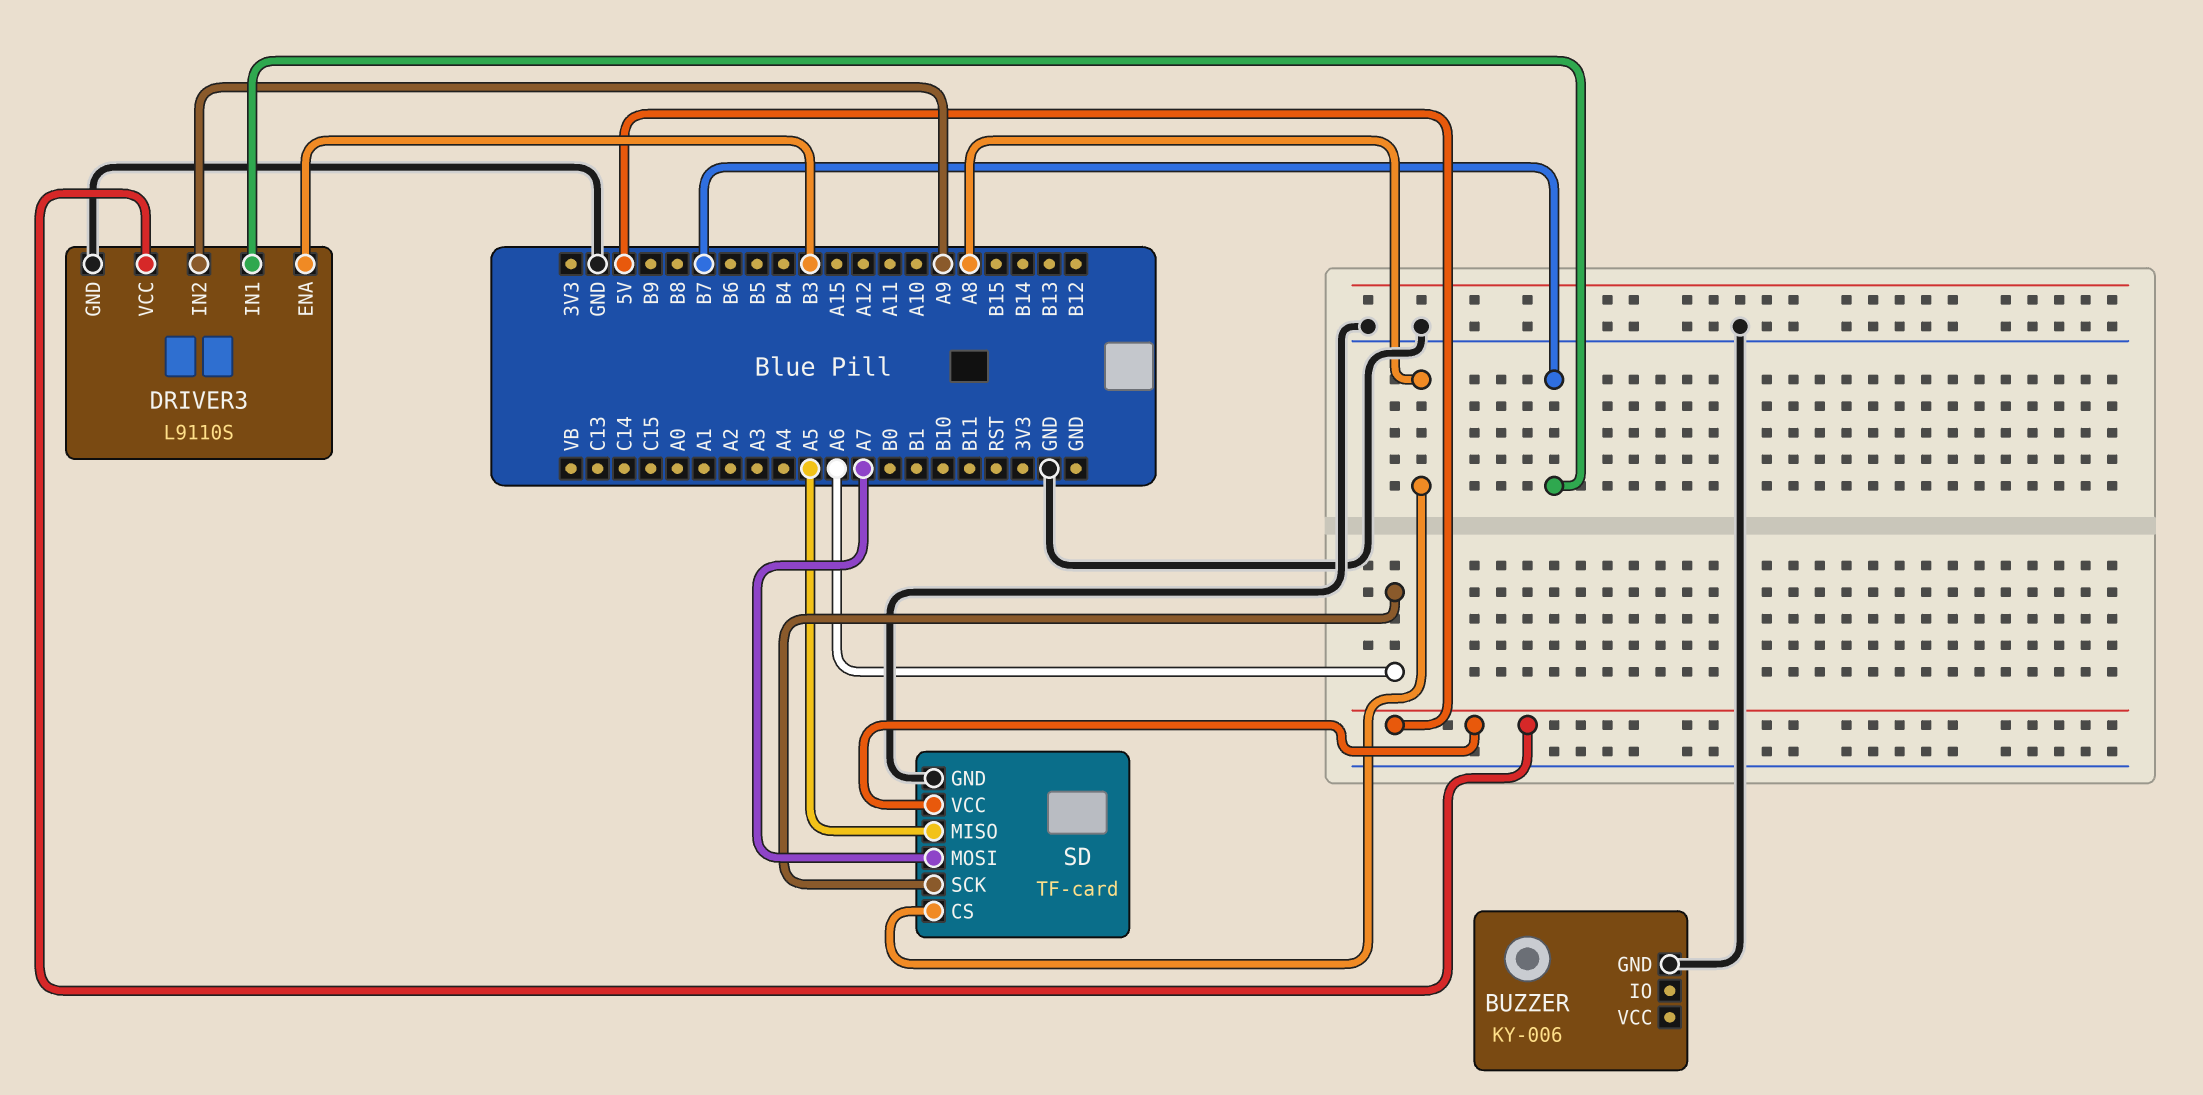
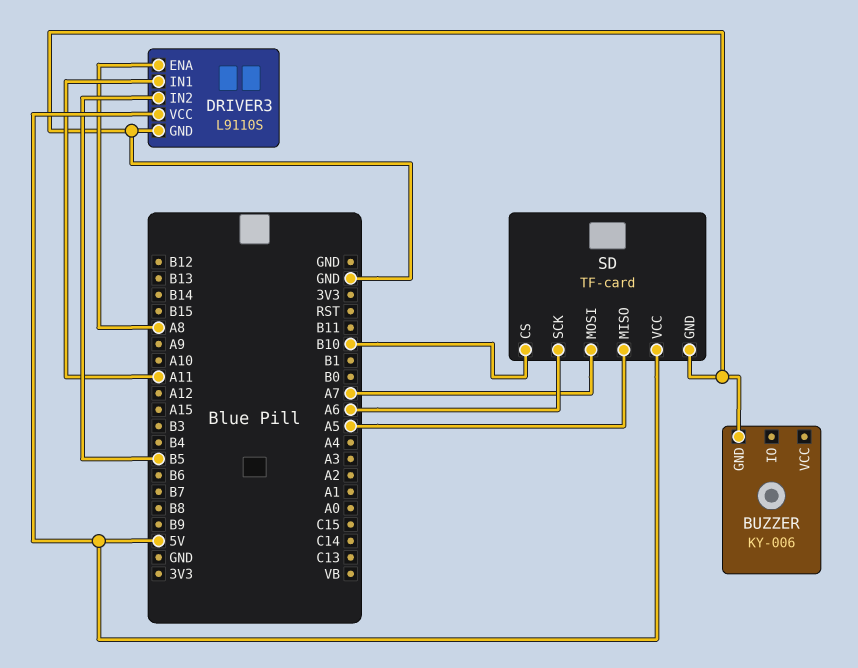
DRIVER3 pin ENA: B3 -> A8
DRIVER3 pin IN1: B7 -> A11
DRIVER3 pin IN2: A9 -> B5
SD pin CS: A8 -> B10

